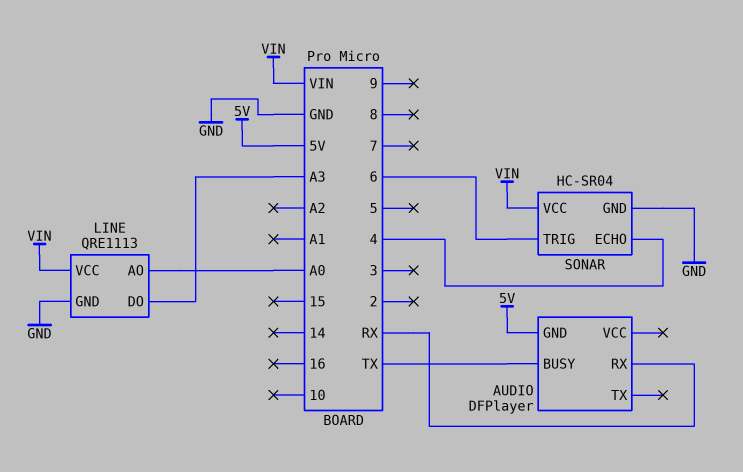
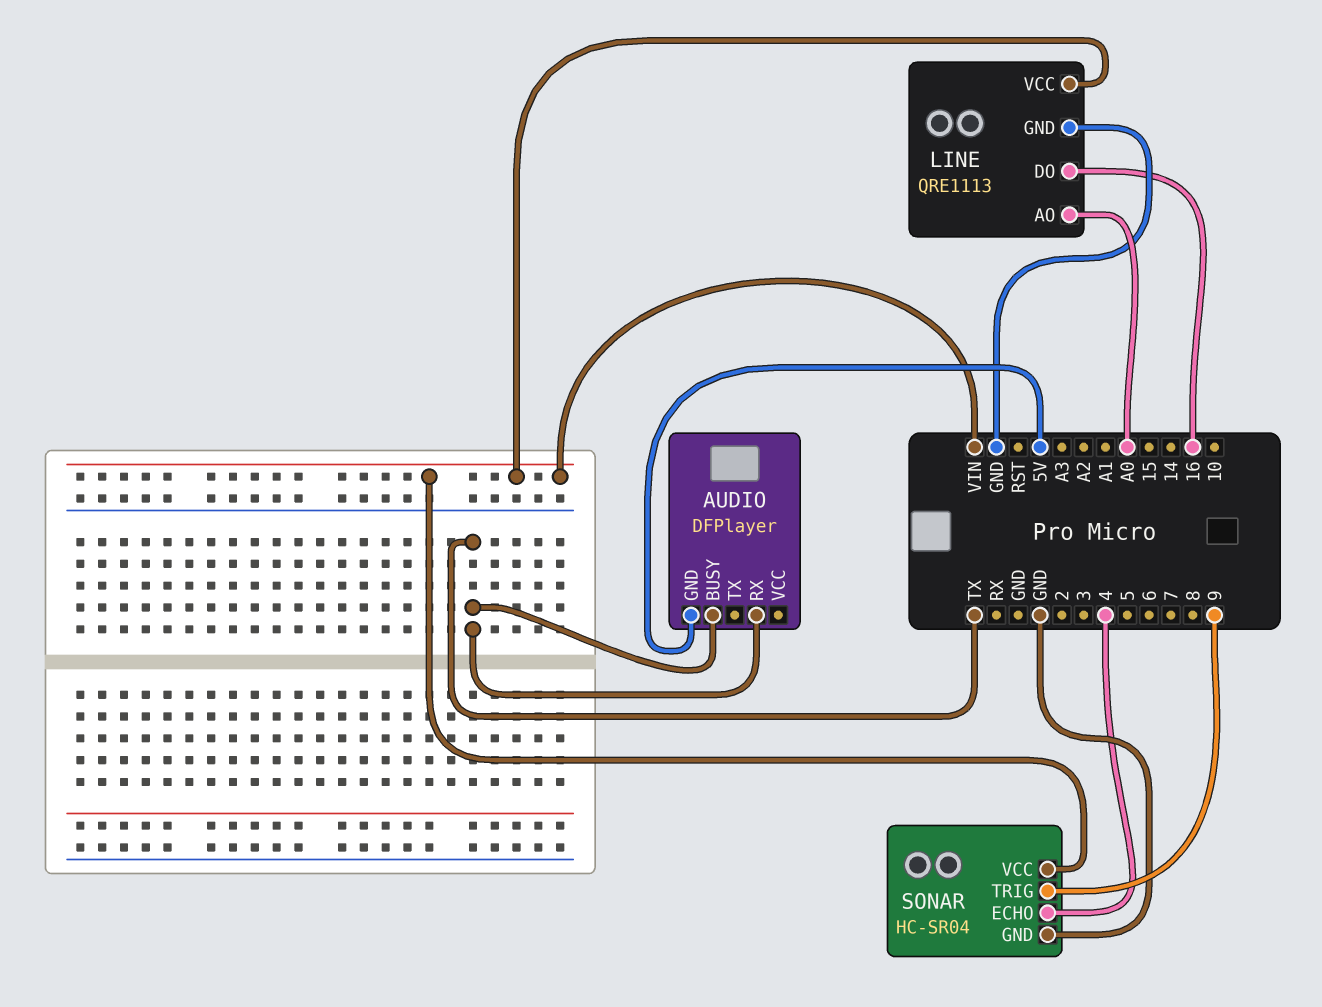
AUDIO pin RX: RX -> TX
LINE pin DO: A3 -> 16
SONAR pin TRIG: 6 -> 9

